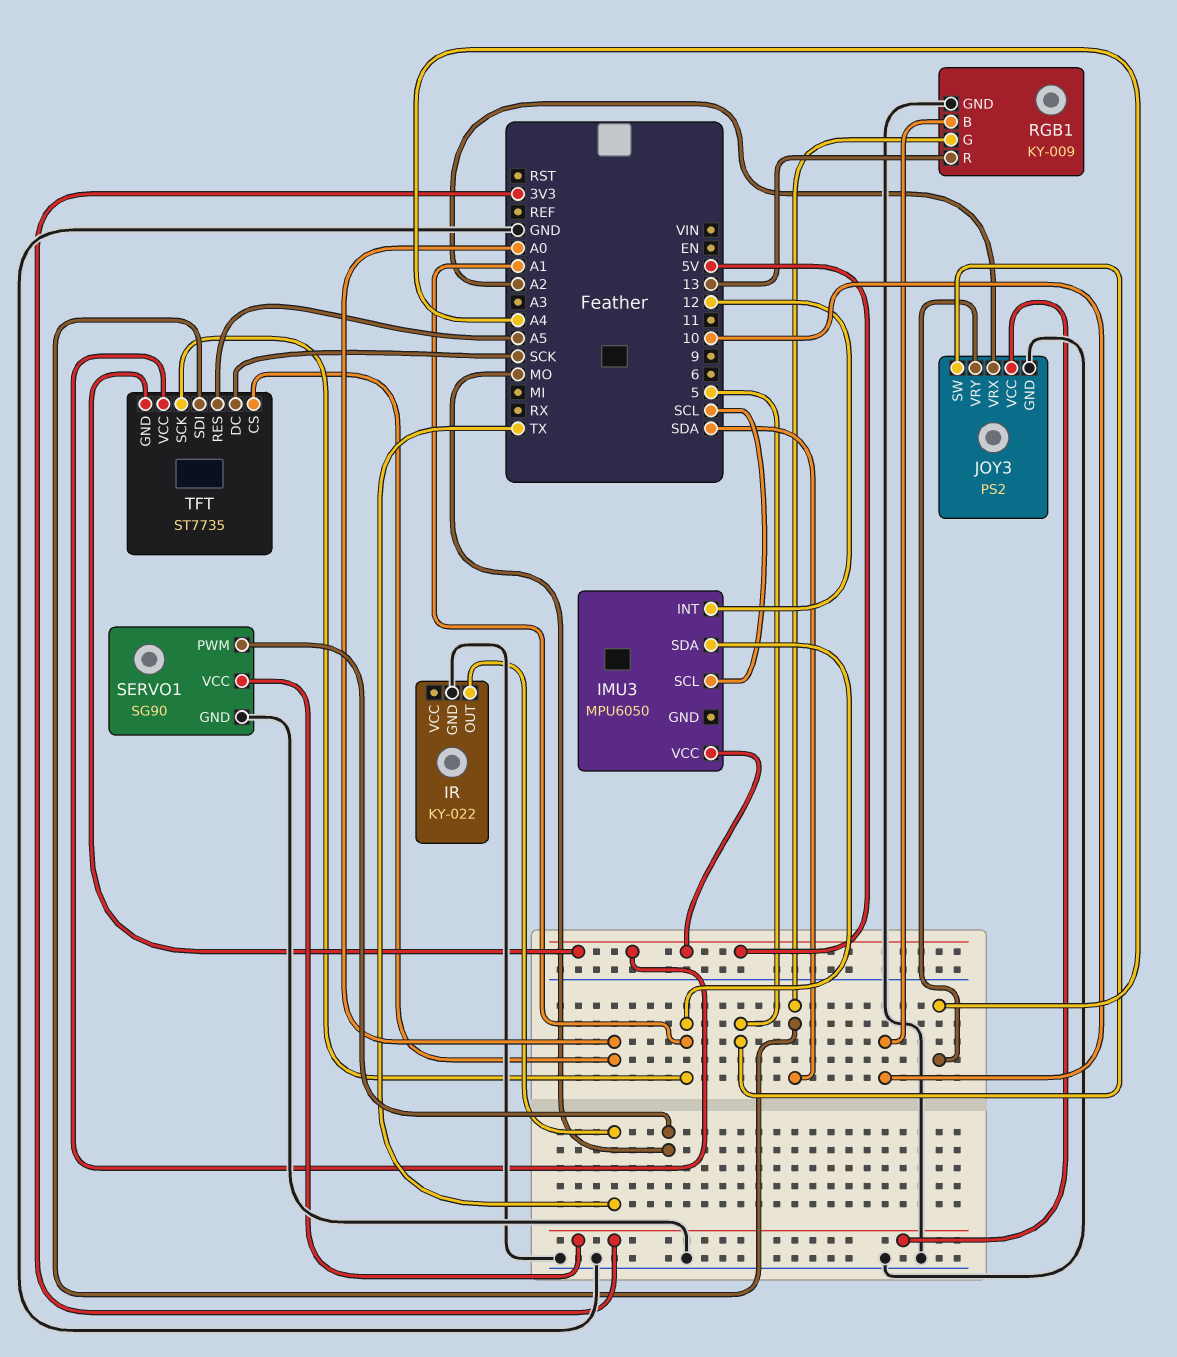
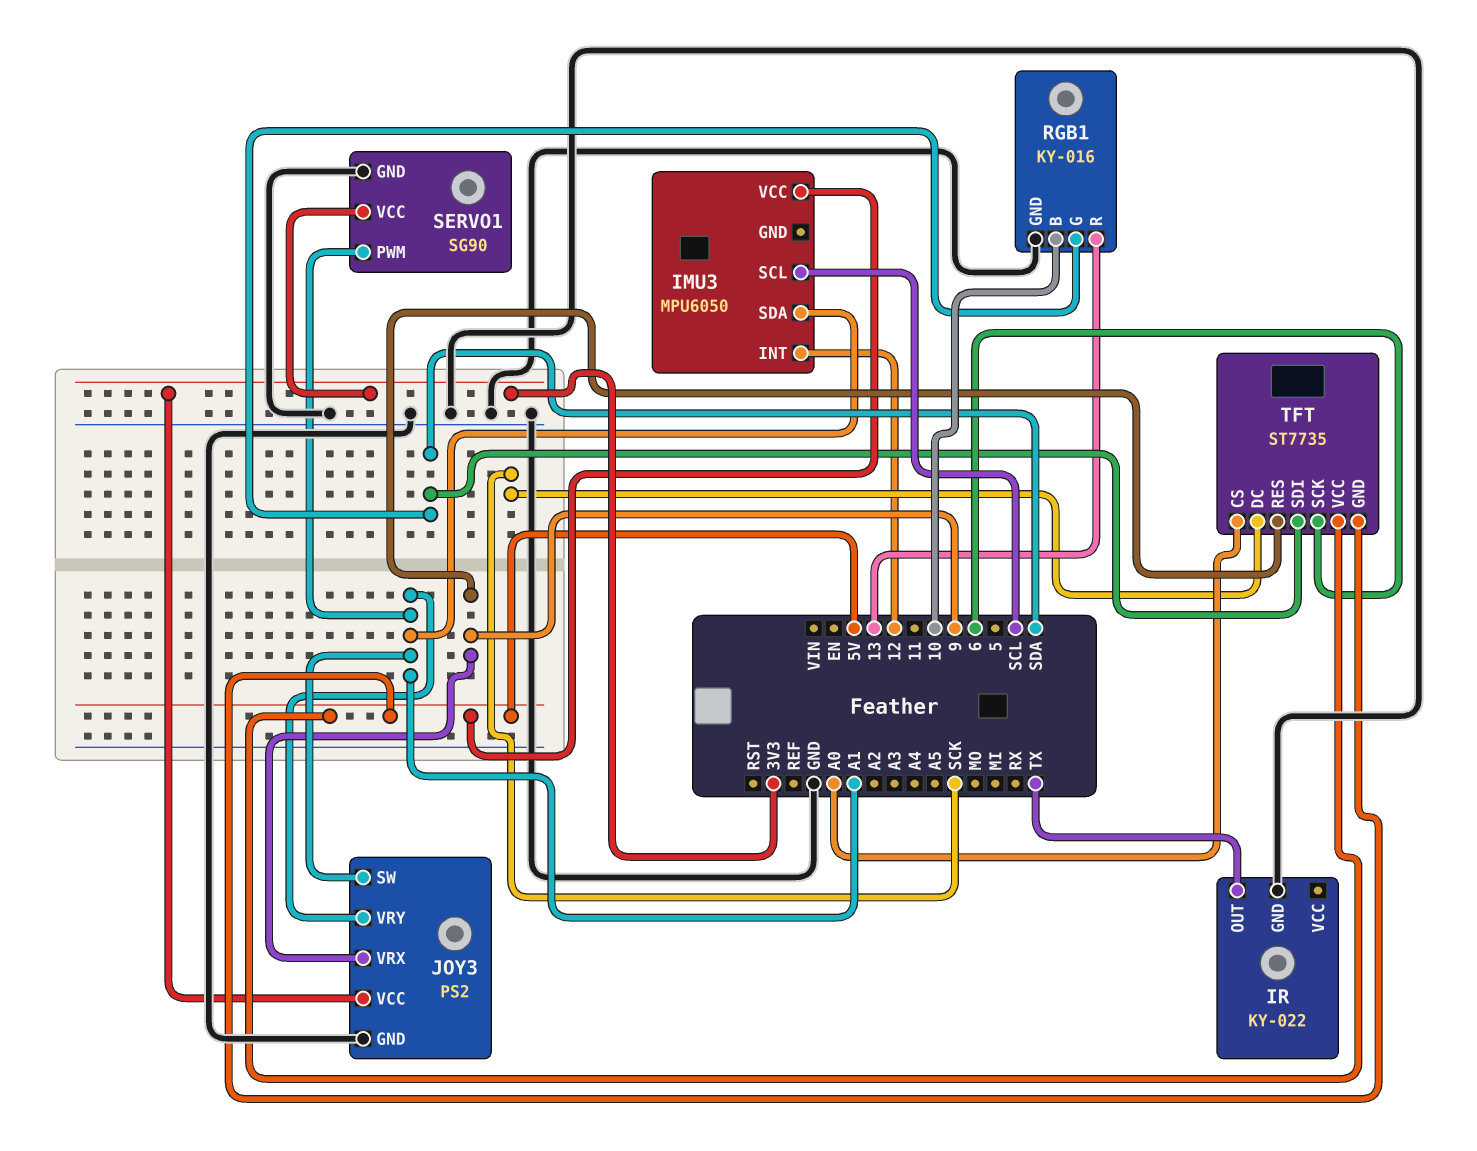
JOY3 pin SW: 5 -> A1
JOY3 pin VRX: A2 -> 9
JOY3 pin VRY: A4 -> A1
RGB1: KY-009 -> KY-016
SERVO1 pin PWM: MO -> A1
TFT pin RES: A5 -> 9
TFT pin SCK: A1 -> 6

